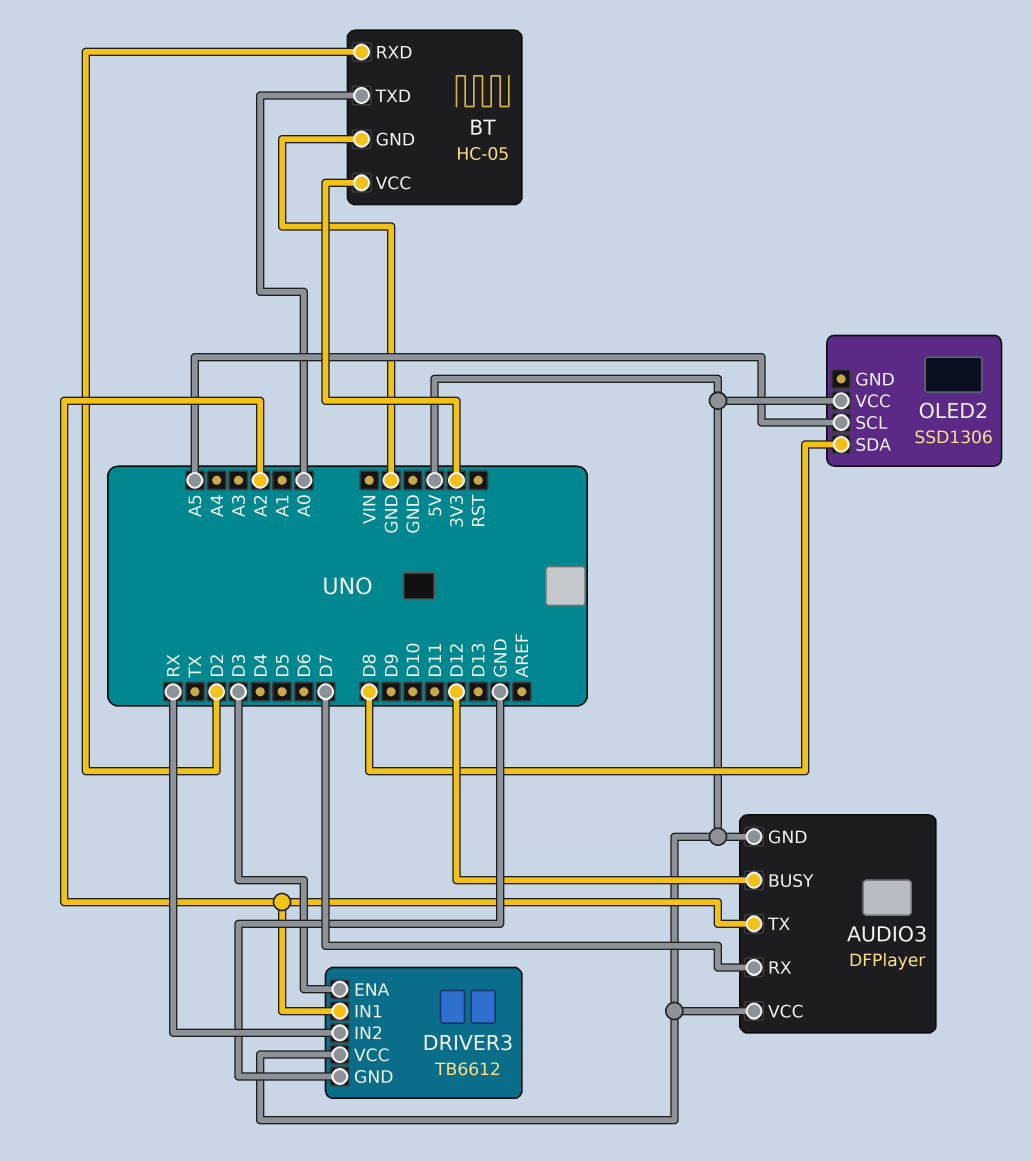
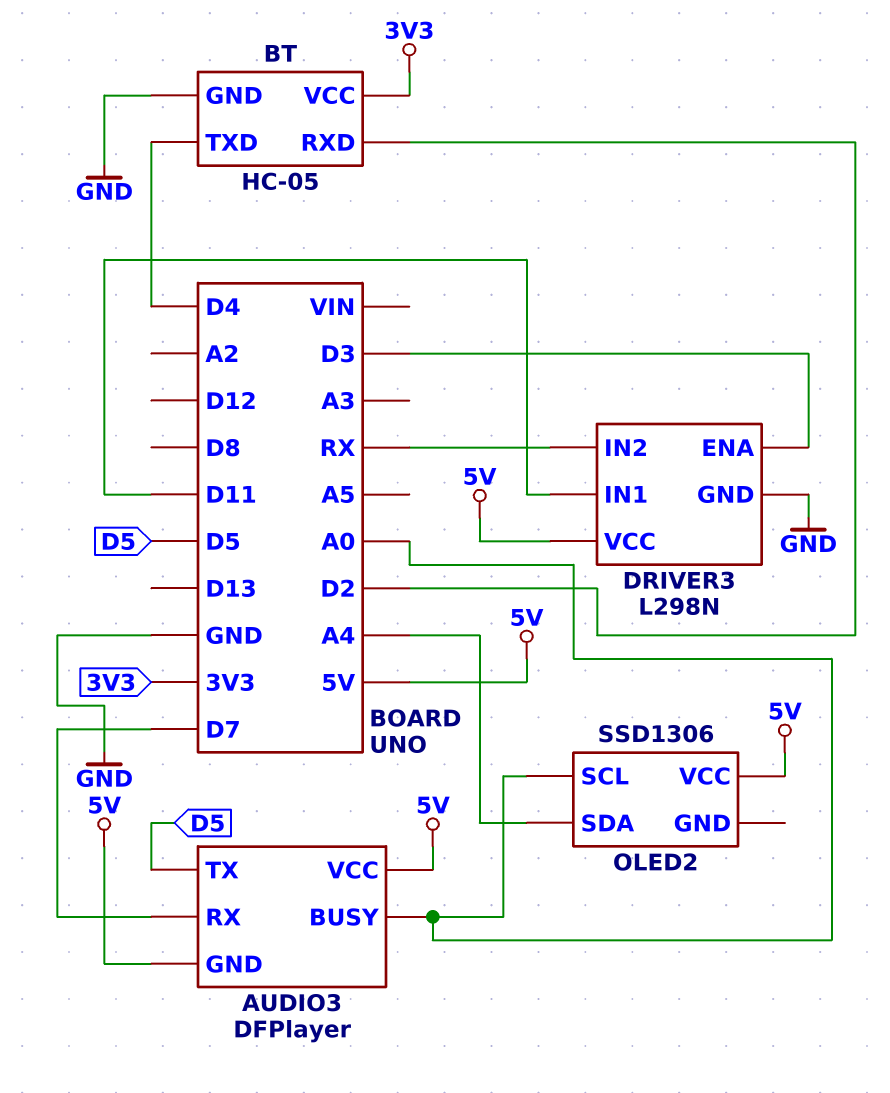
AUDIO3 pin BUSY: D12 -> A0
AUDIO3 pin TX: A2 -> D5
BT pin TXD: A0 -> D4
DRIVER3: TB6612 -> L298N
DRIVER3 pin IN1: A2 -> D11
OLED2 pin SCL: A5 -> A0
OLED2 pin SDA: D8 -> A4

